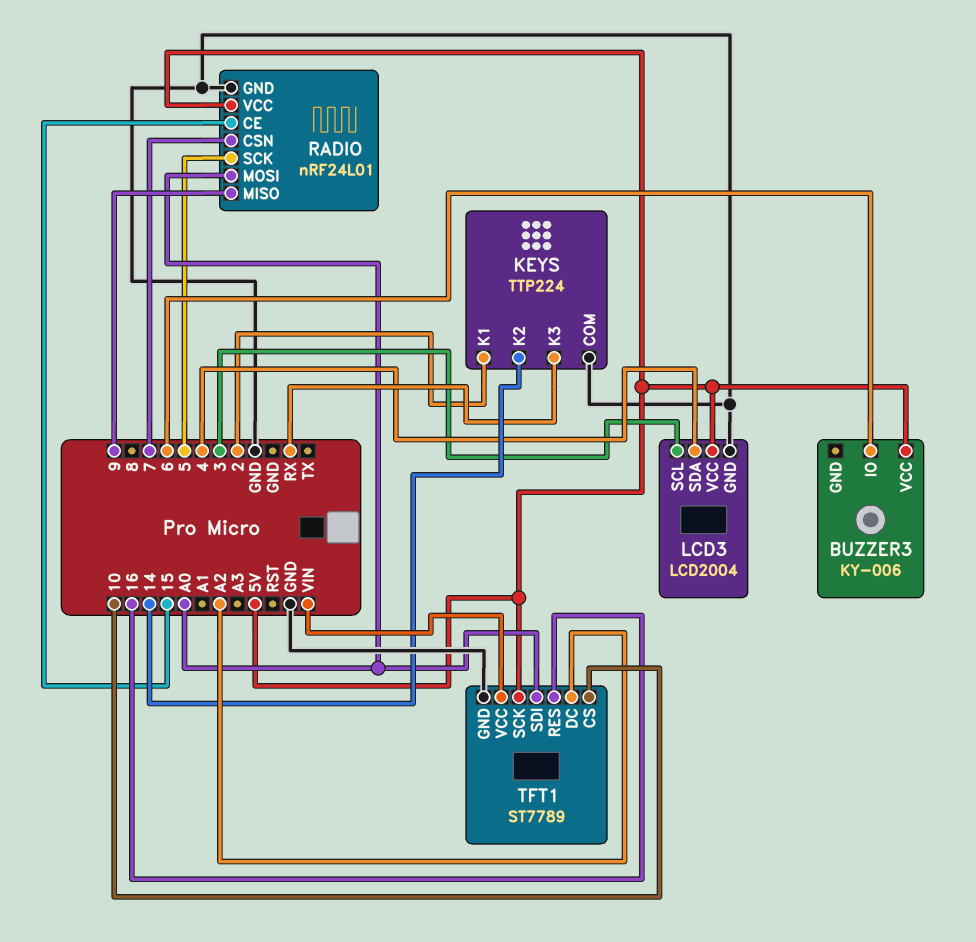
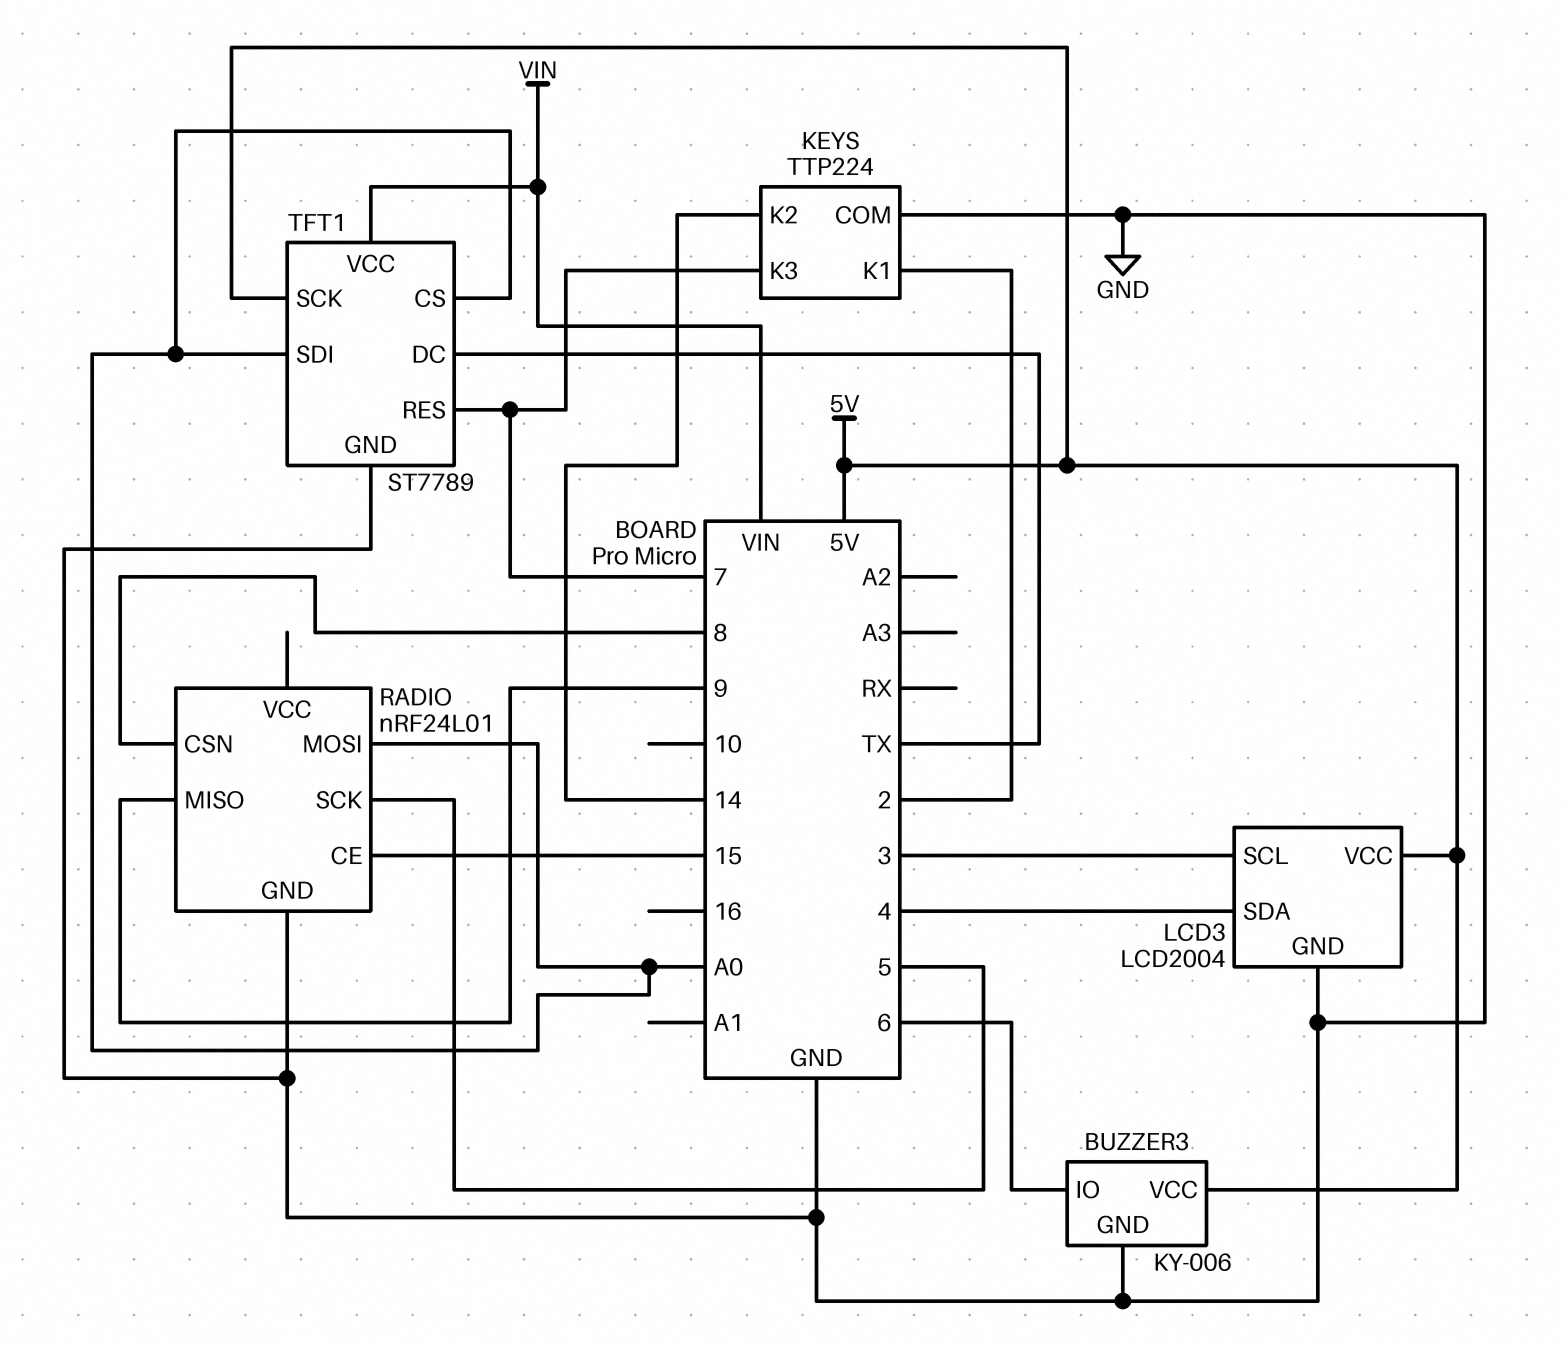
BUZZER3 pin GND: none -> GND
KEYS pin K3: RX -> 7
RADIO pin CSN: 7 -> 8
RADIO pin VCC: 5V -> none
TFT1 pin CS: 10 -> A0
TFT1 pin DC: A2 -> TX
TFT1 pin RES: 16 -> 7

